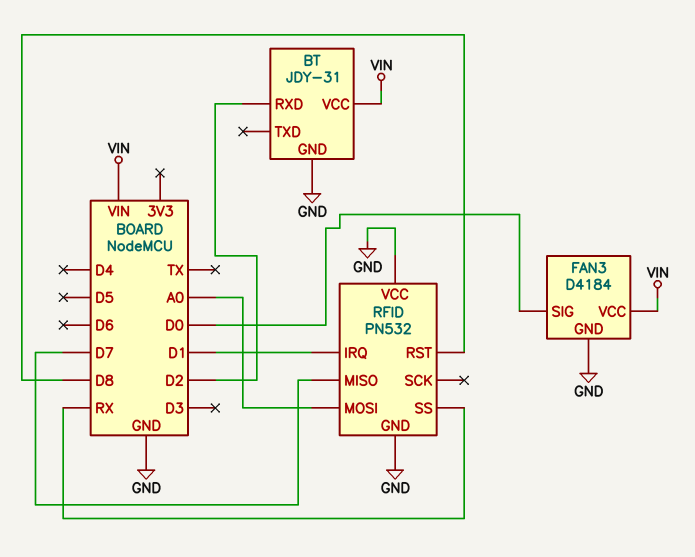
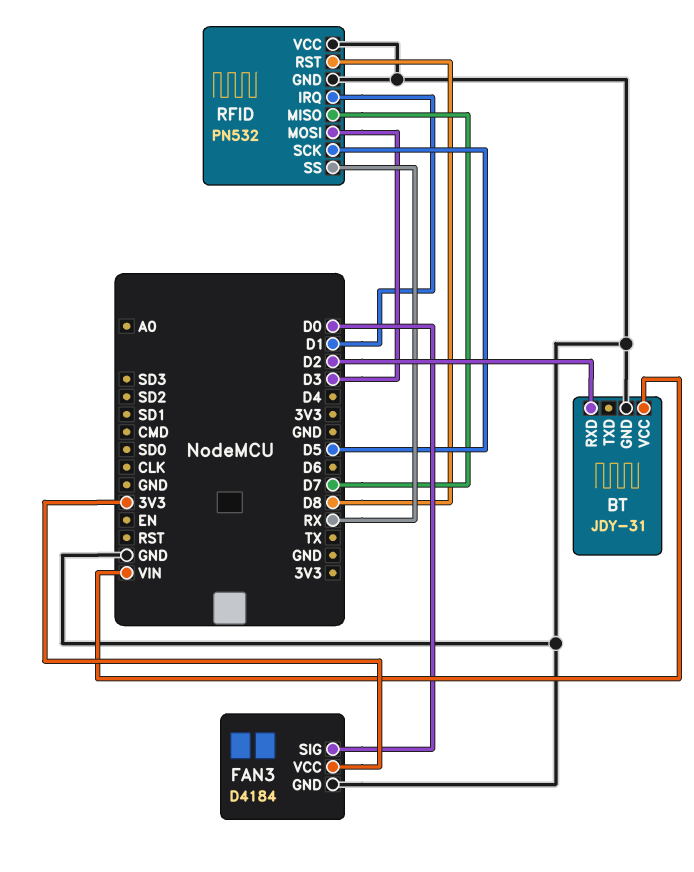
FAN3 pin VCC: VIN -> 3V3
RFID pin MOSI: A0 -> D3
RFID pin SCK: none -> D5

